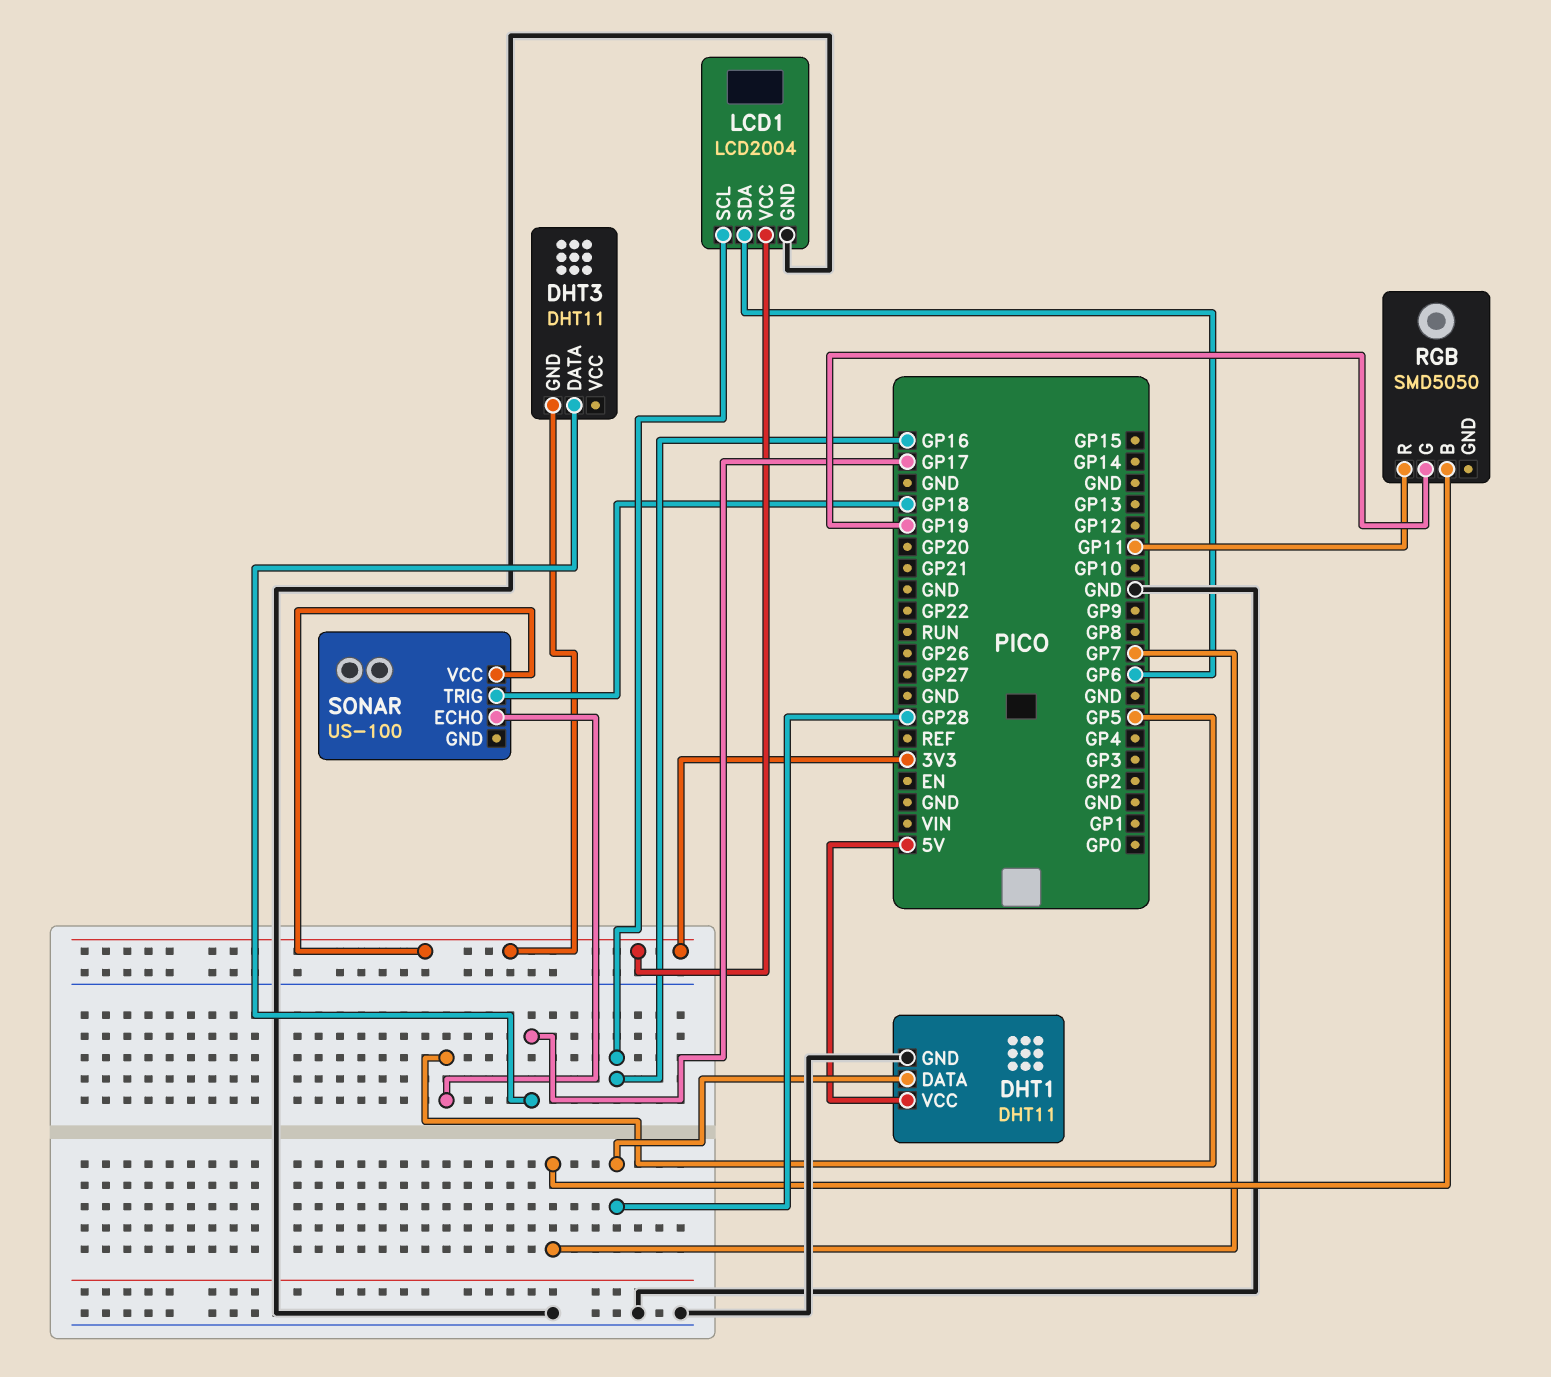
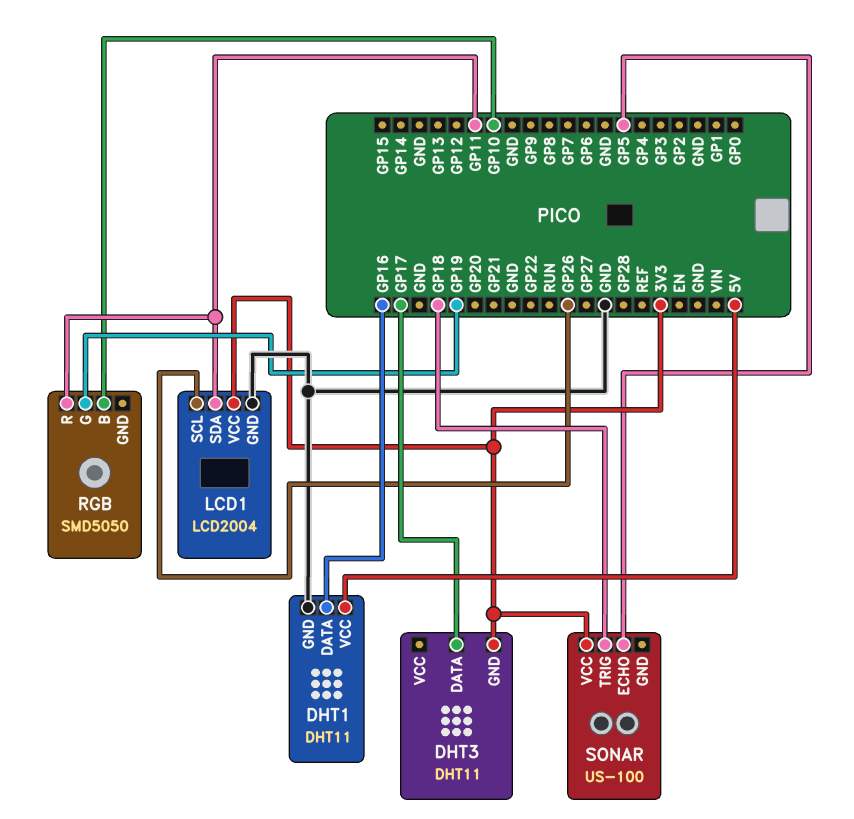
DHT1 pin DATA: GP28 -> GP16
LCD1 pin SCL: GP16 -> GP26
LCD1 pin SDA: GP6 -> GP11
RGB pin B: GP7 -> GP10

